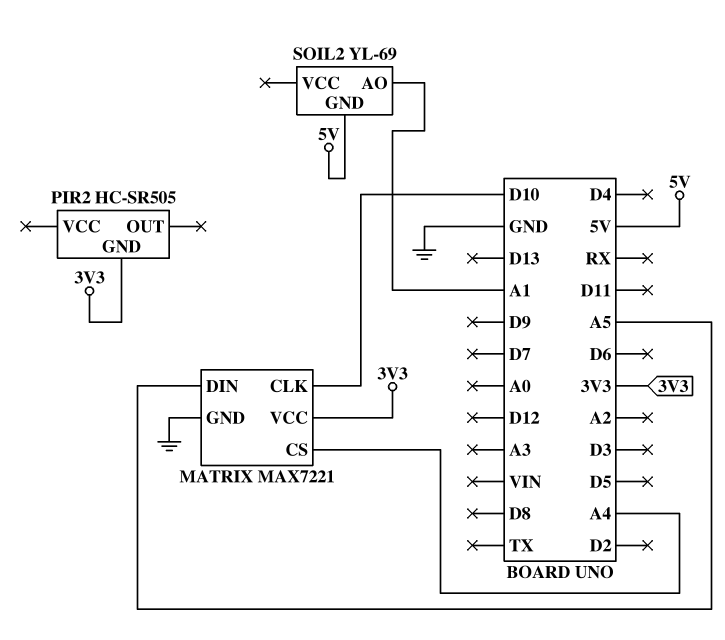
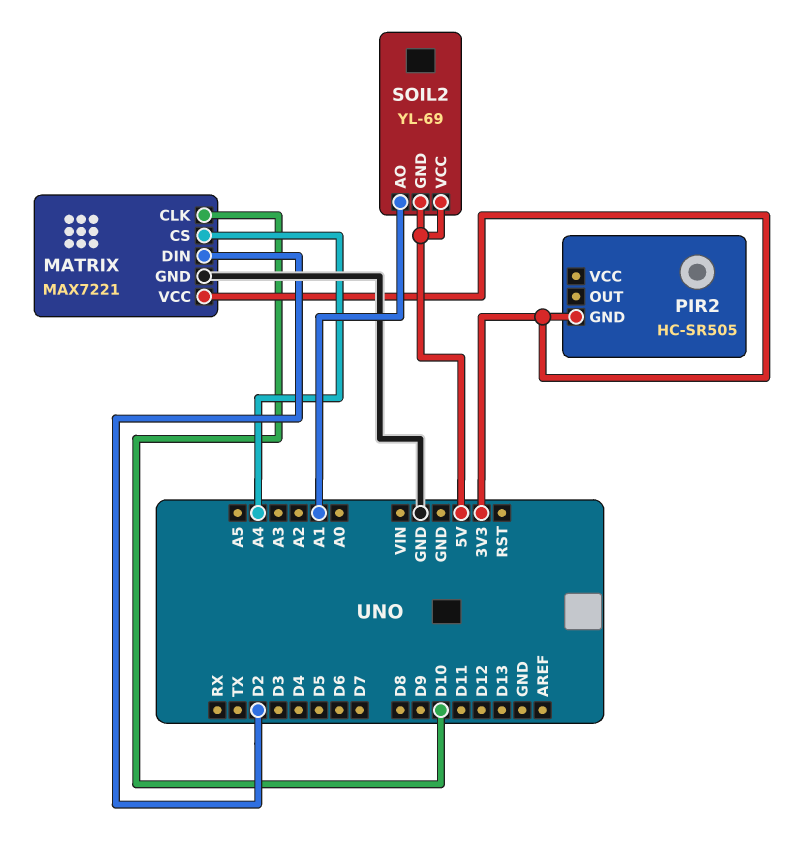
MATRIX pin DIN: A5 -> D2
SOIL2 pin VCC: none -> 5V

